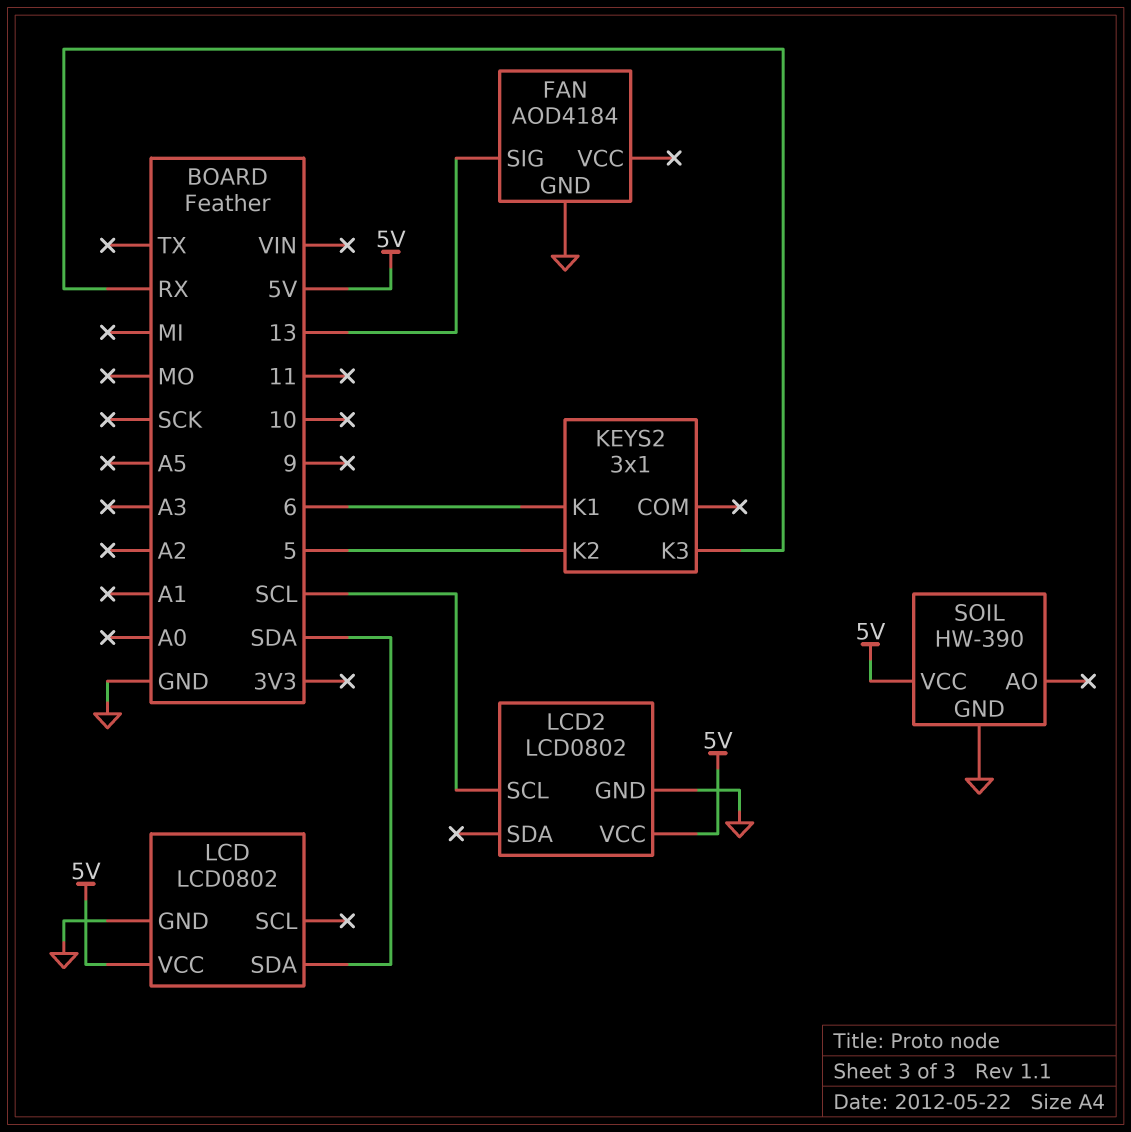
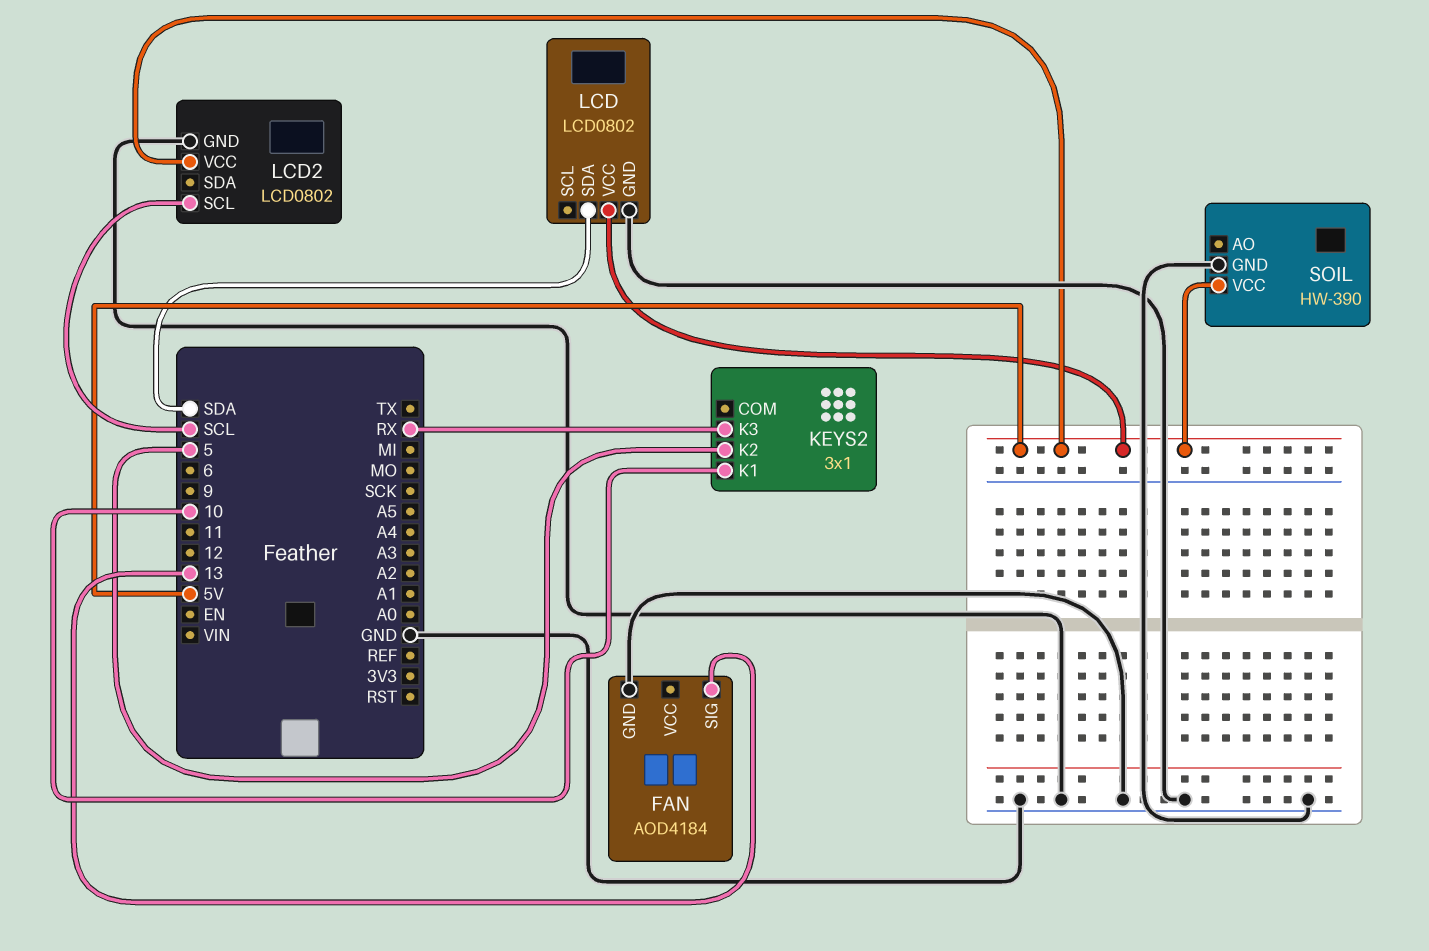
KEYS2 pin K1: 6 -> 10

